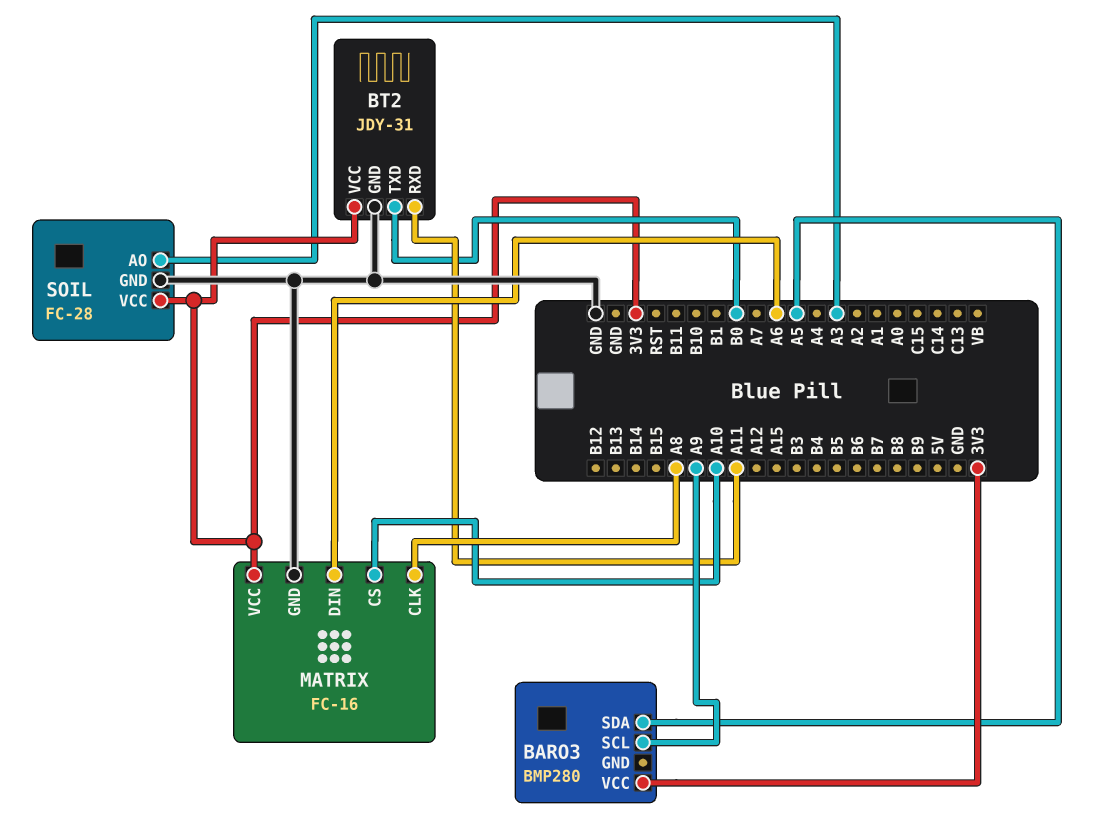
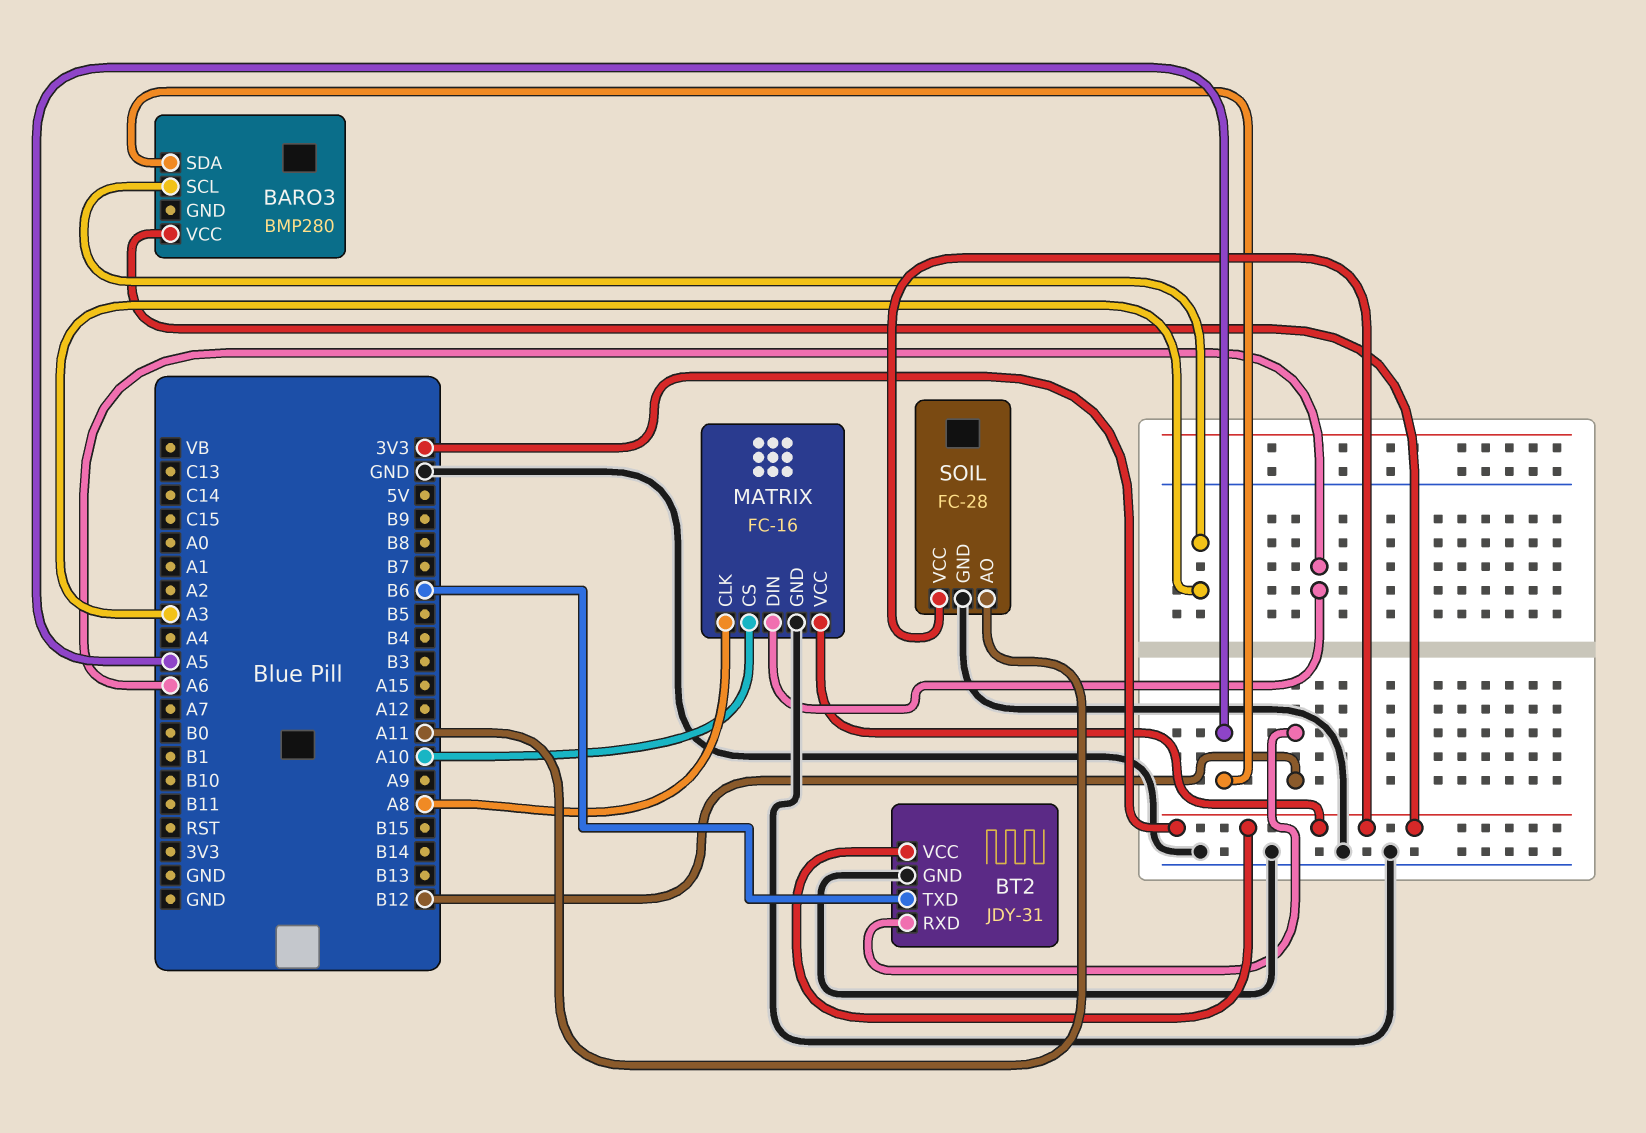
BARO3 pin SCL: A9 -> A3
BT2 pin RXD: A11 -> B12
BT2 pin TXD: B0 -> B6
SOIL pin AO: A3 -> A11

